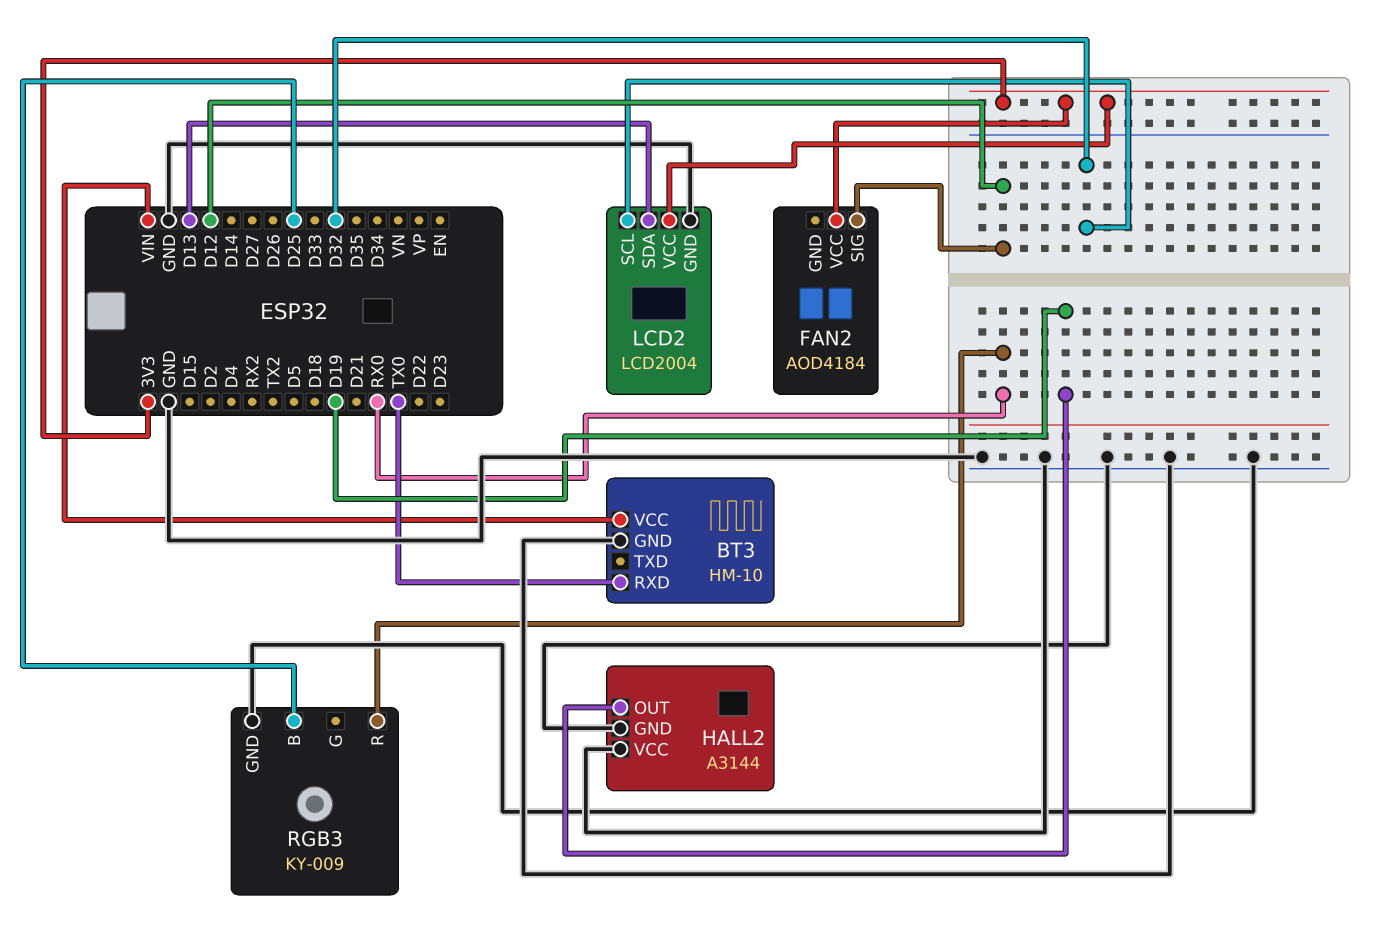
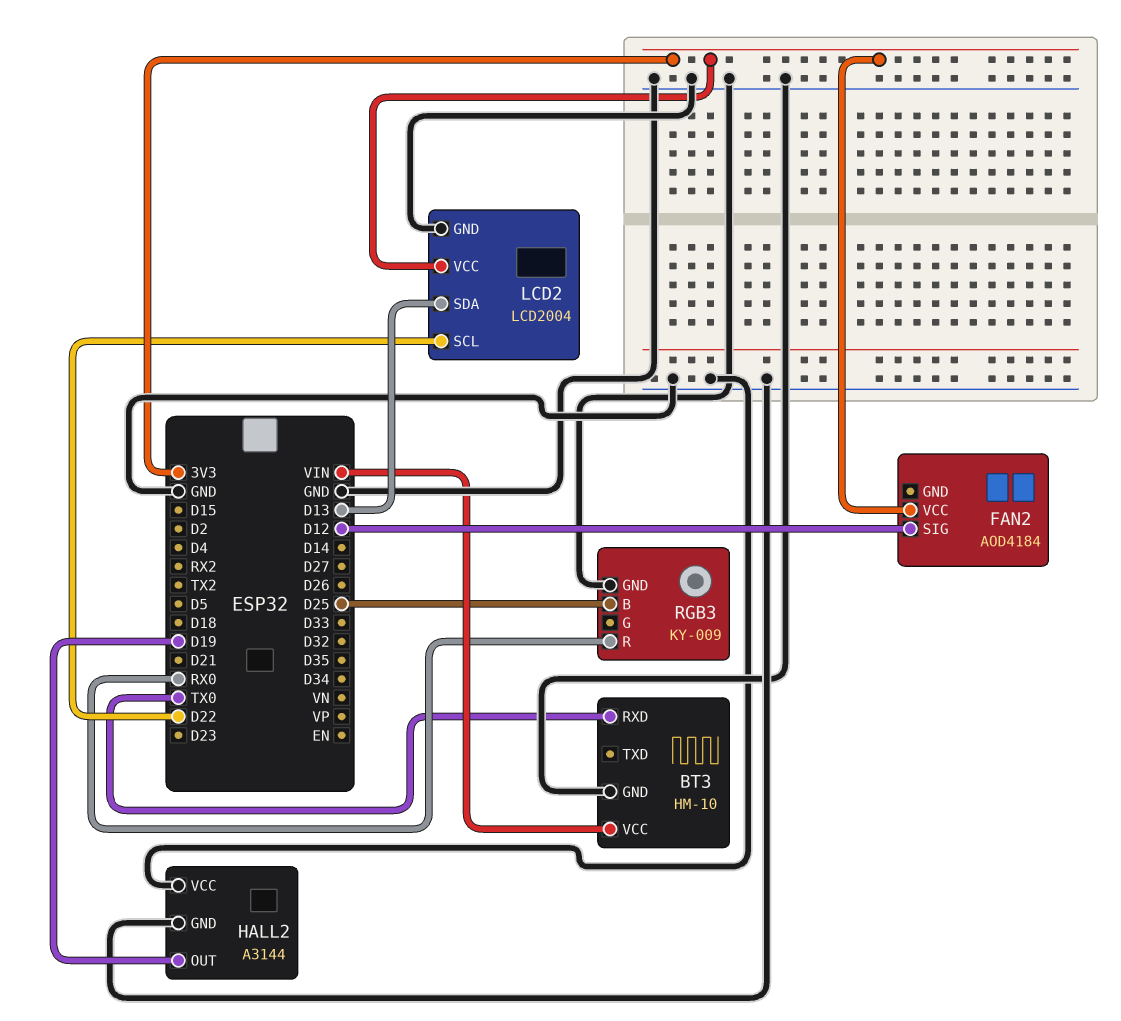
LCD2 pin SCL: D32 -> D22

